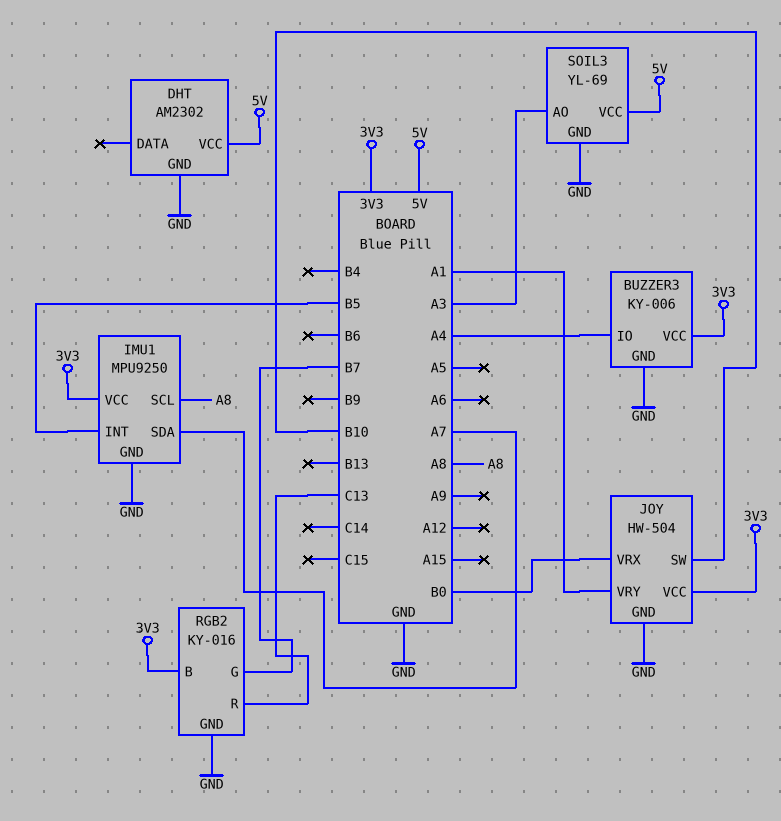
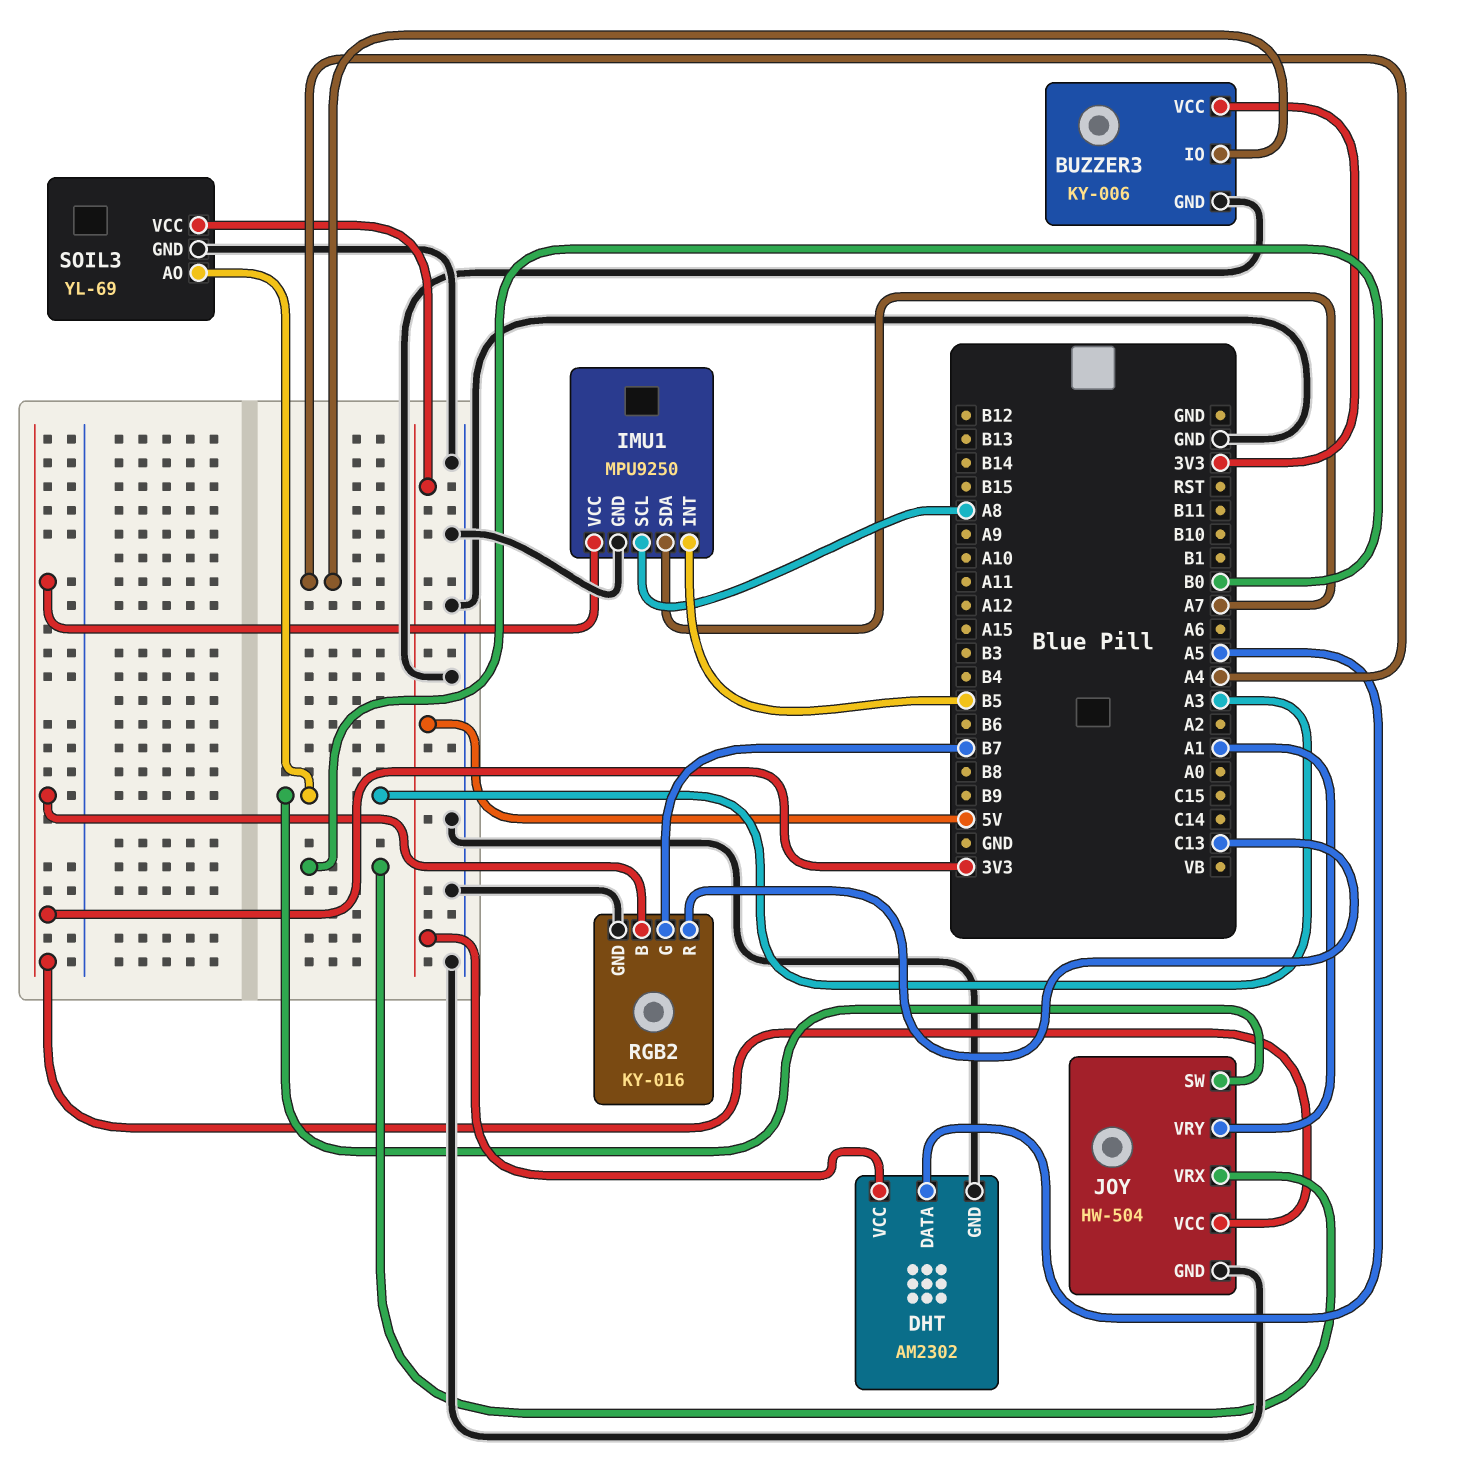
DHT pin DATA: none -> A5
JOY pin SW: B10 -> A3

